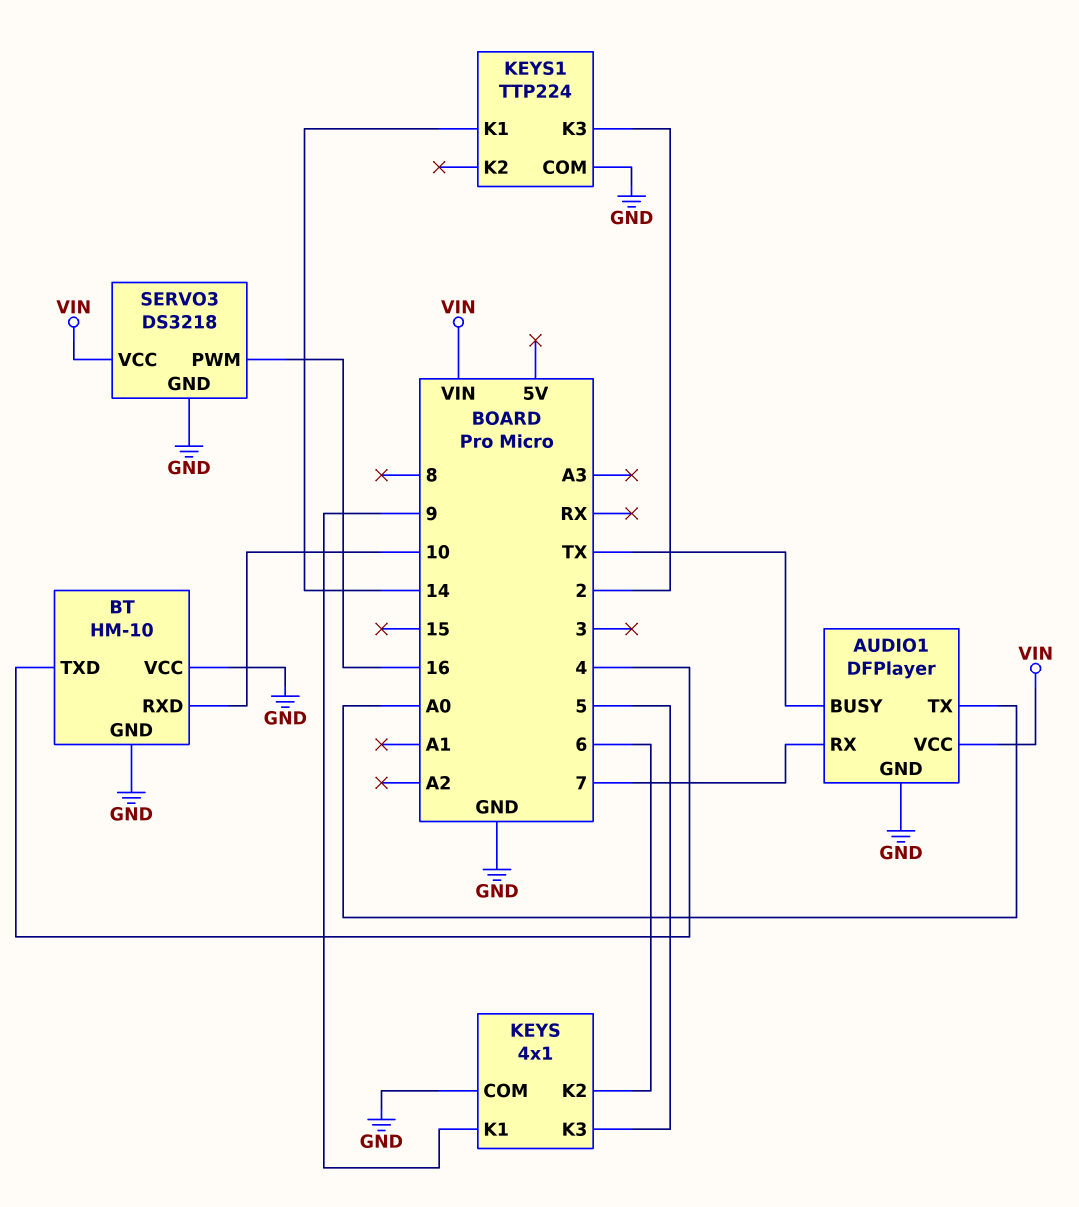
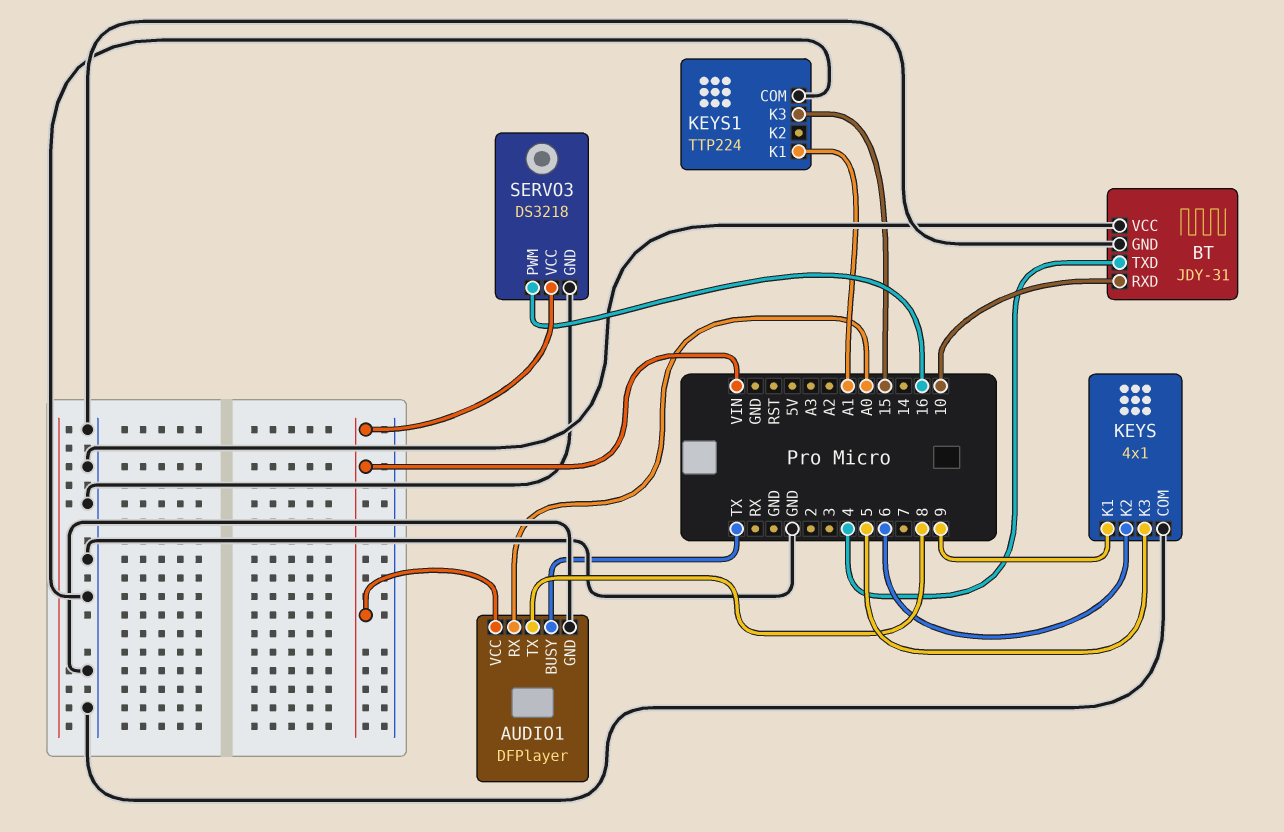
AUDIO1 pin RX: 7 -> A0
AUDIO1 pin TX: A0 -> 8
BT: HM-10 -> JDY-31
KEYS1 pin K1: 14 -> A1
KEYS1 pin K3: 2 -> 15

